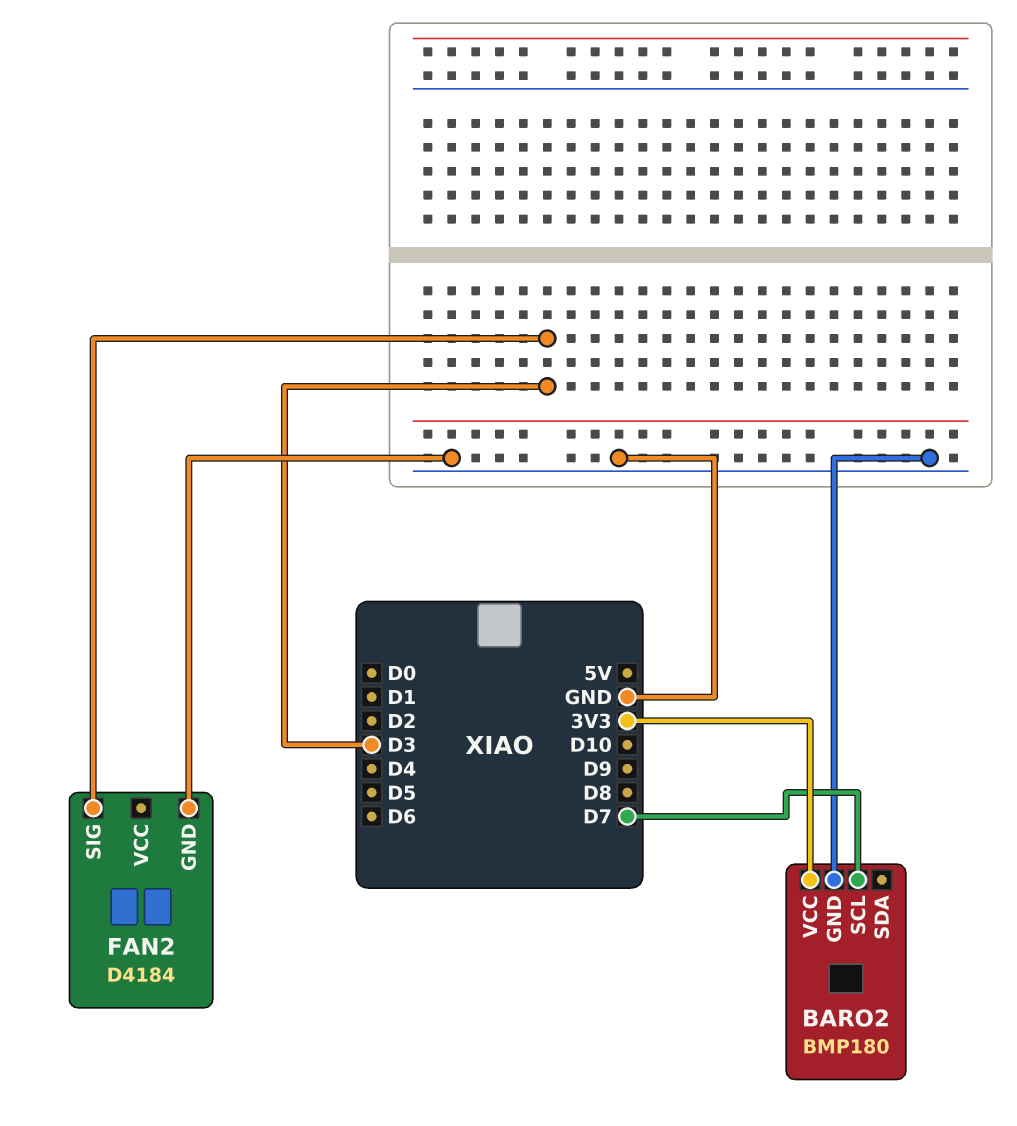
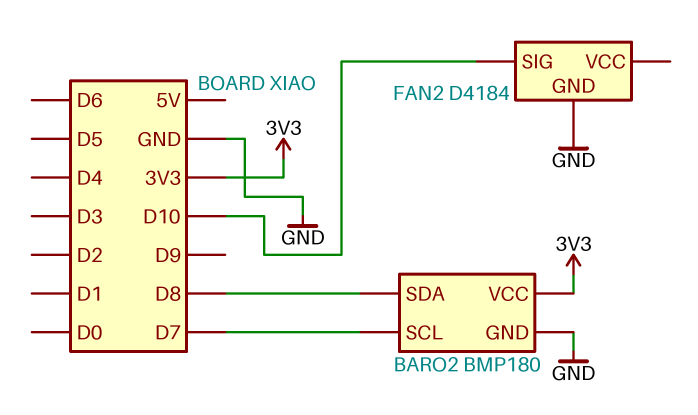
BARO2 pin SDA: none -> D8
FAN2 pin SIG: D3 -> D10

